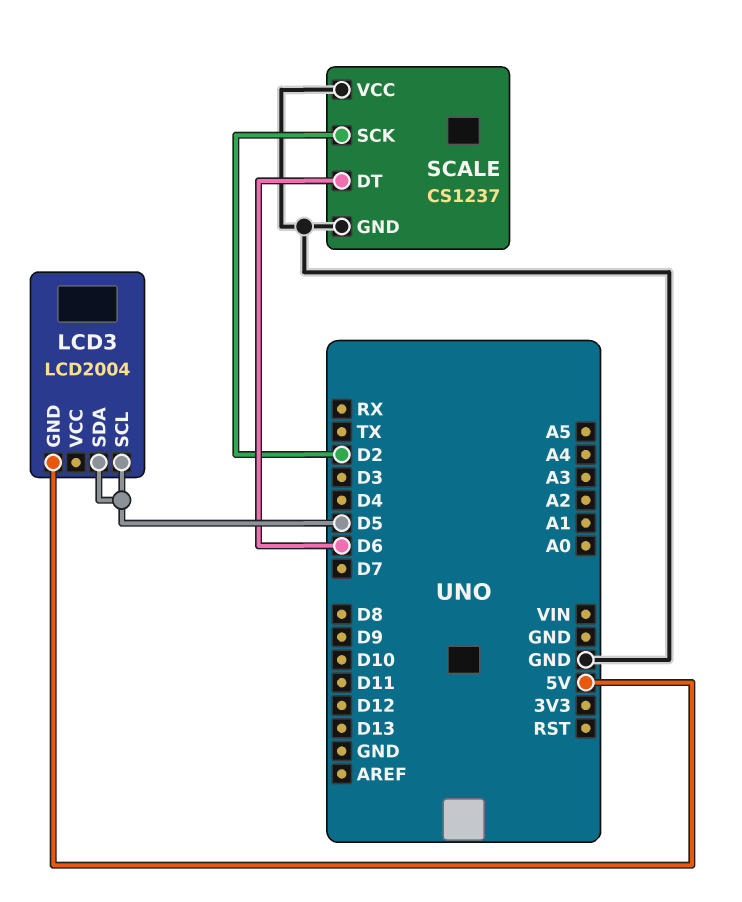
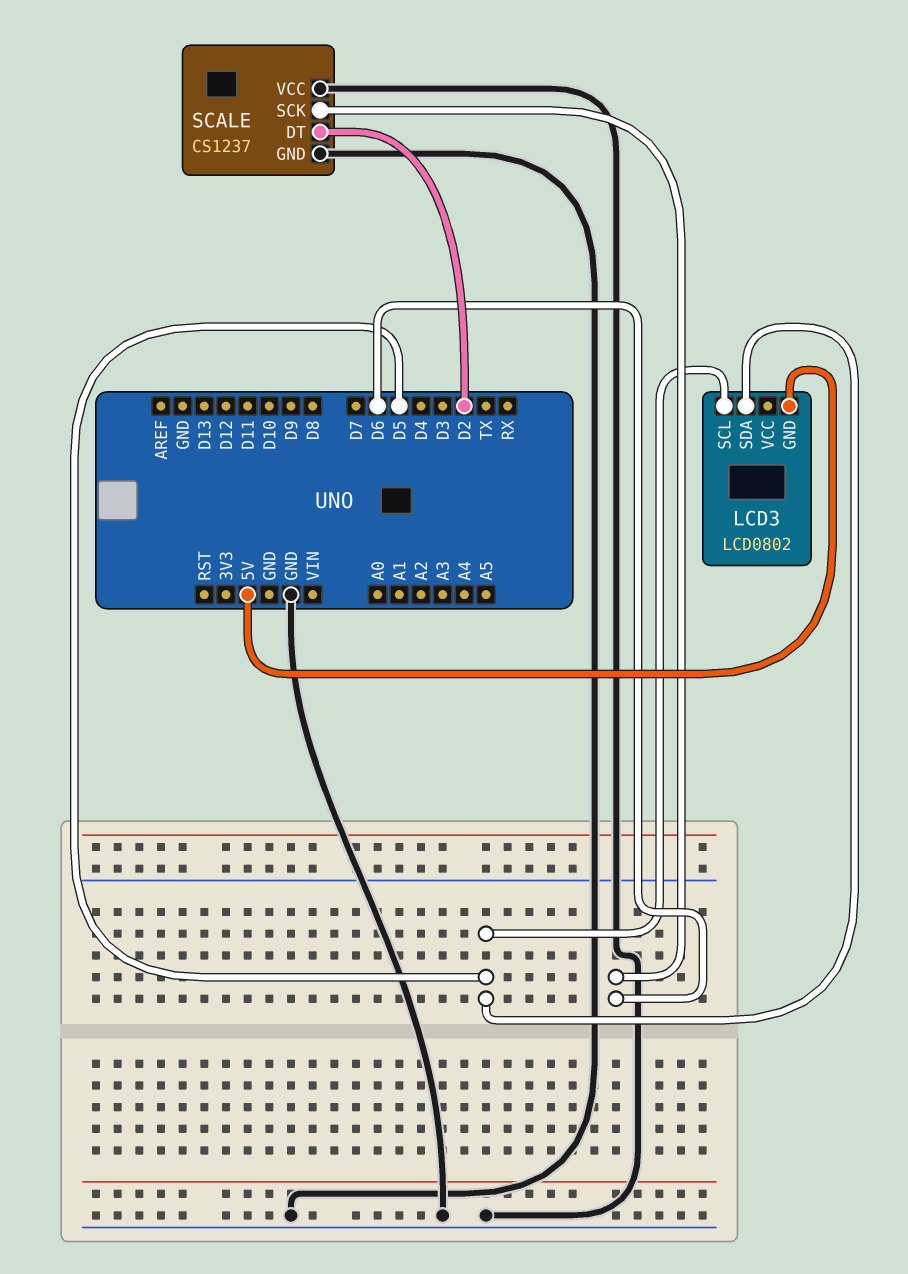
LCD3: LCD2004 -> LCD0802
SCALE pin DT: D6 -> D2
SCALE pin SCK: D2 -> D6

